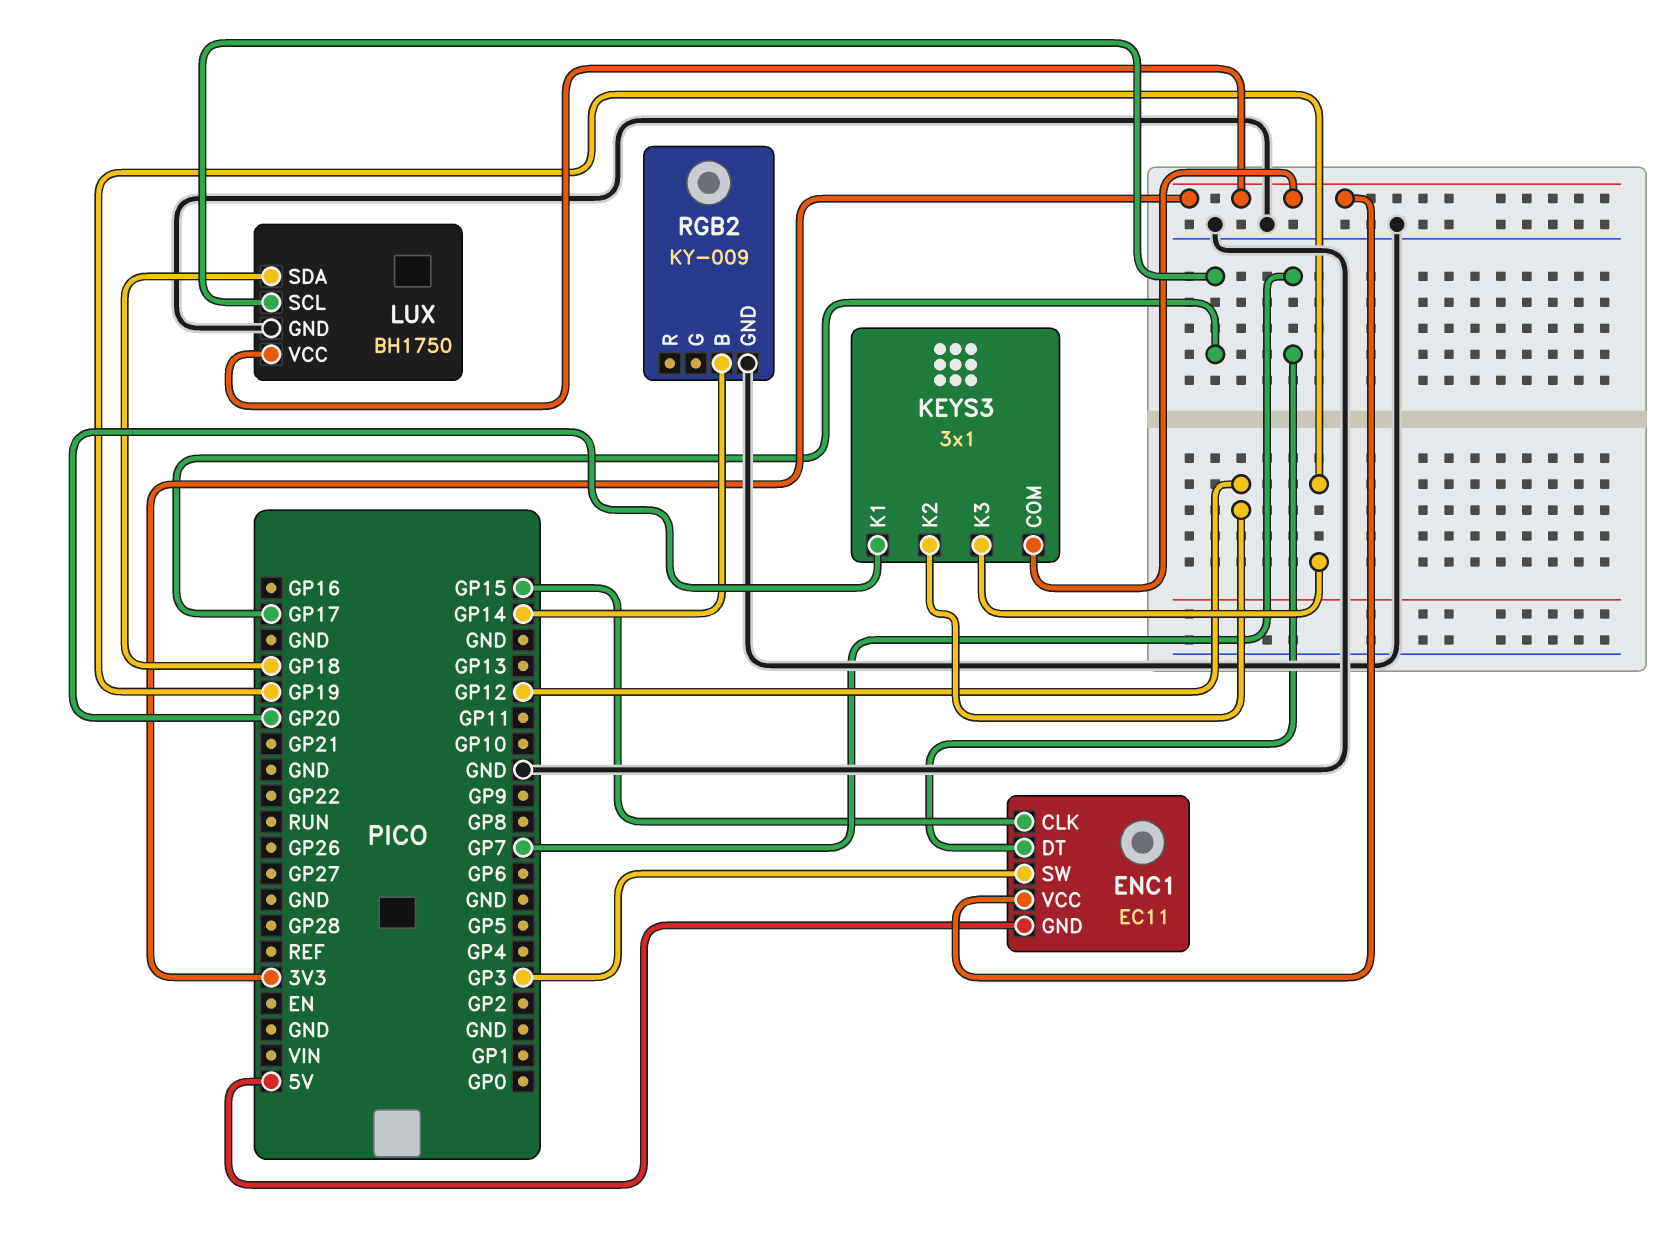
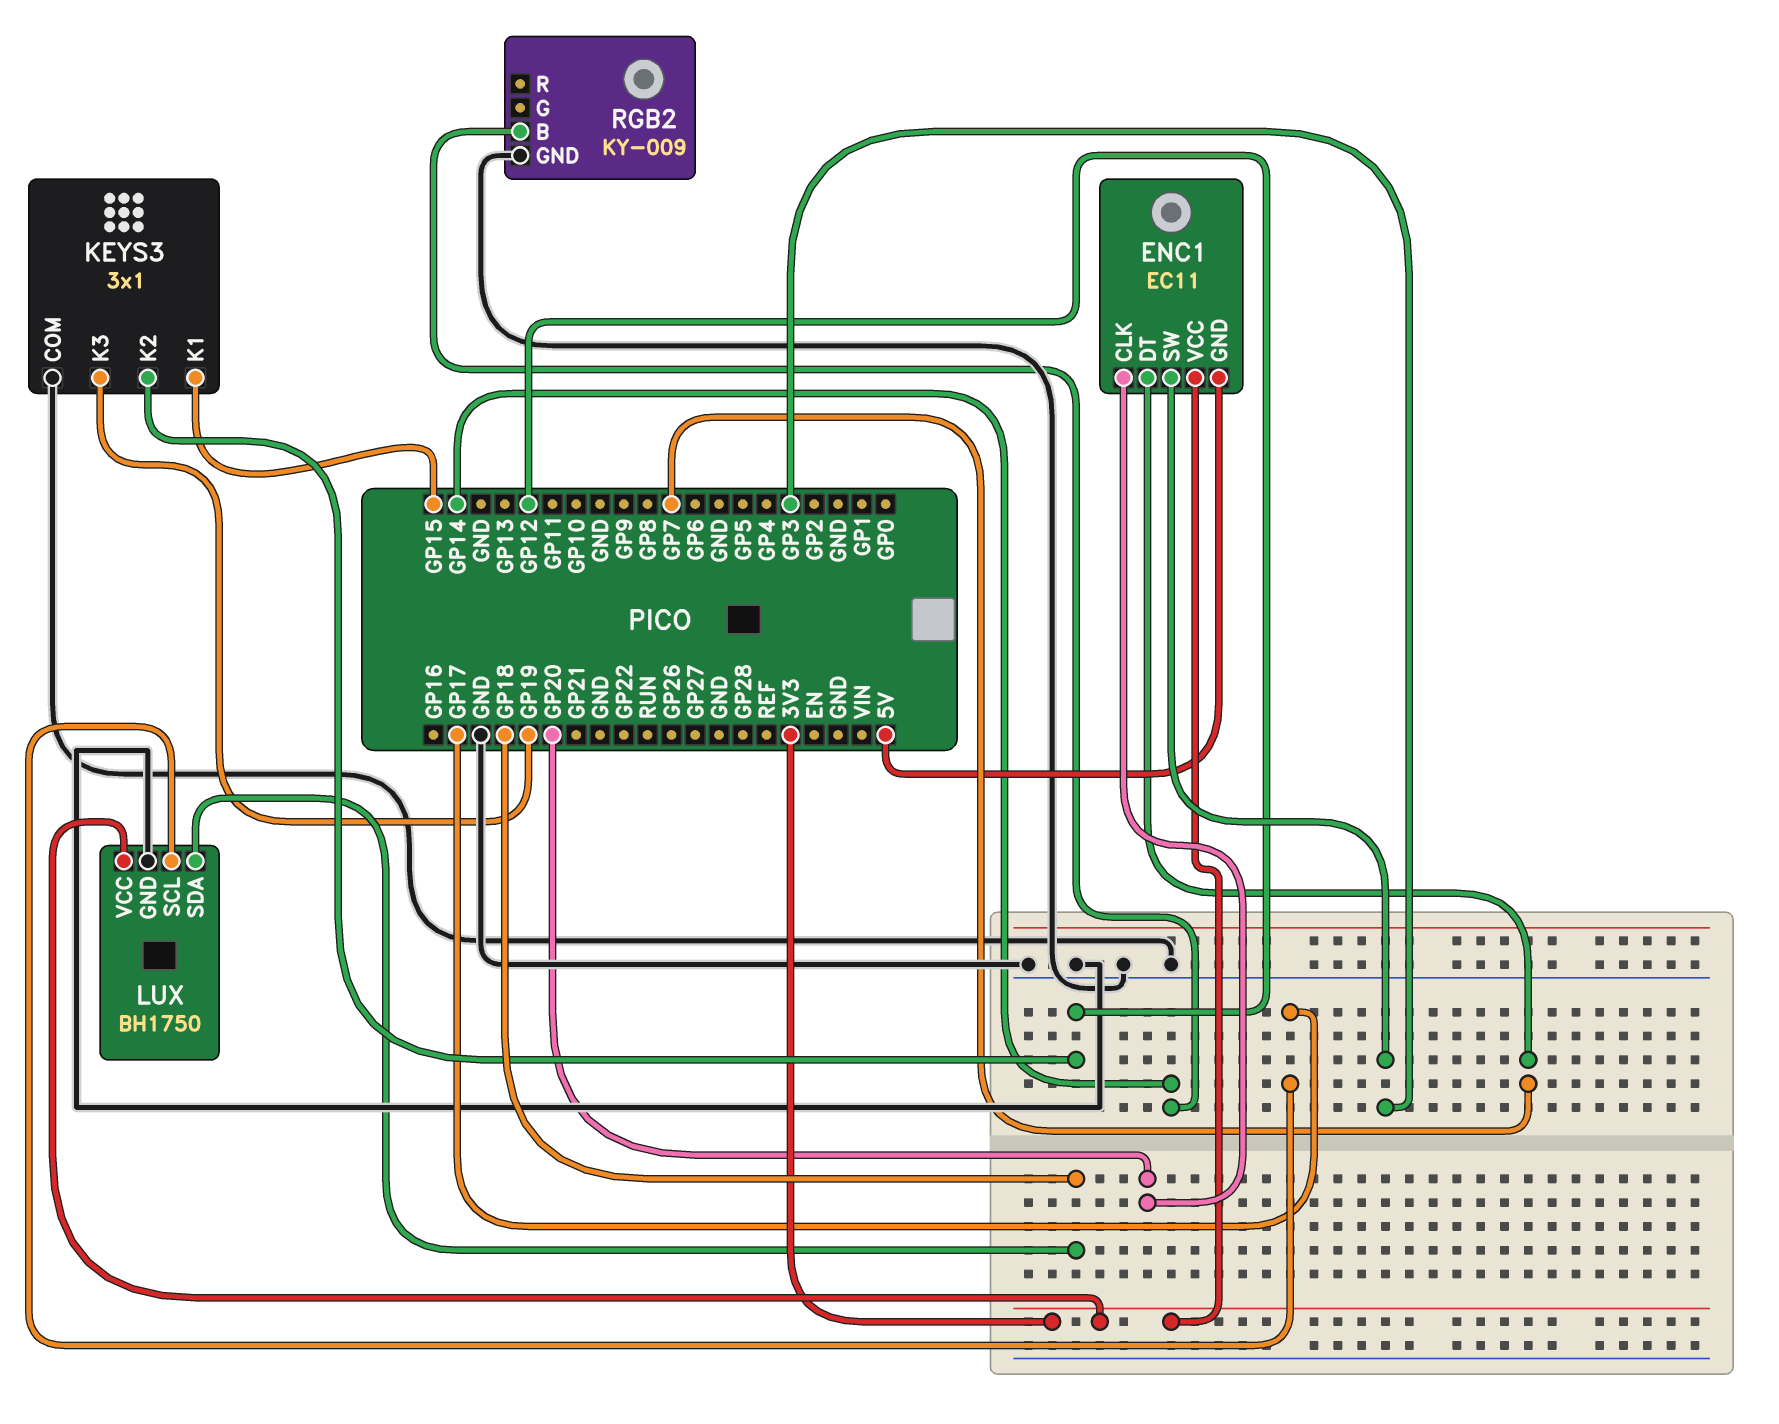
ENC1 pin CLK: GP15 -> GP20
KEYS3 pin COM: 3V3 -> GND
KEYS3 pin K1: GP20 -> GP15

